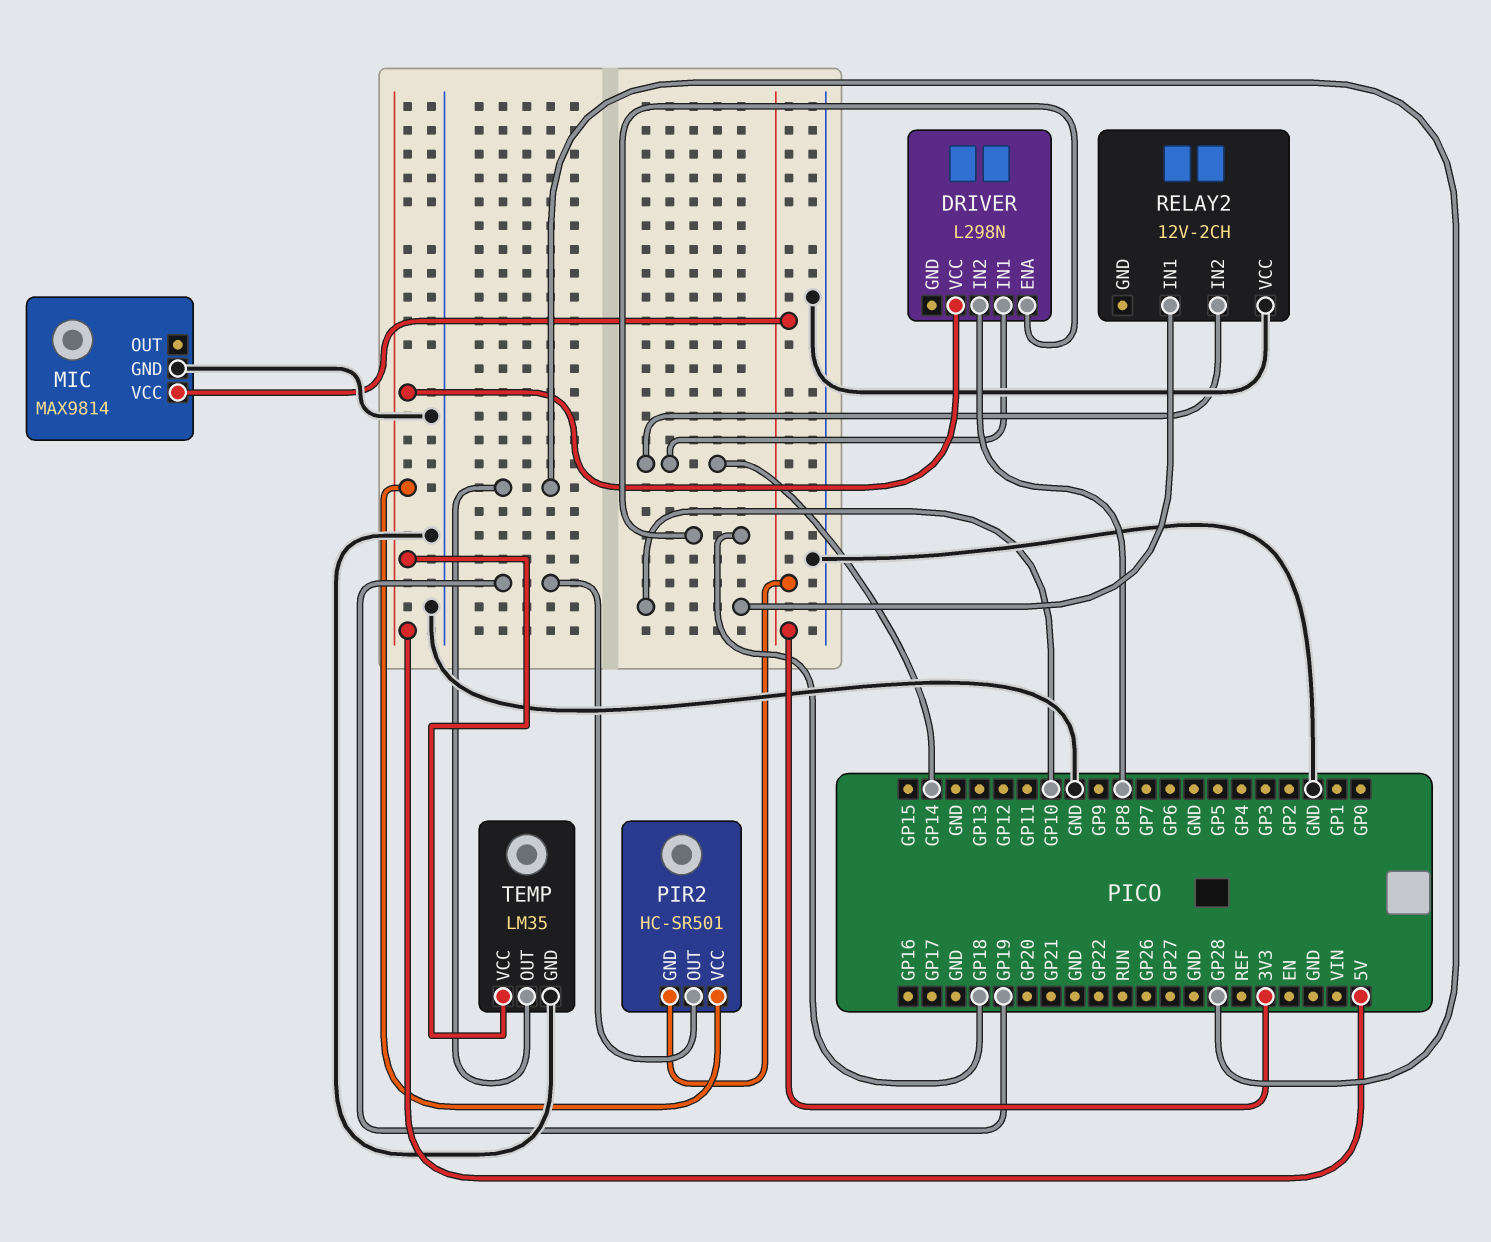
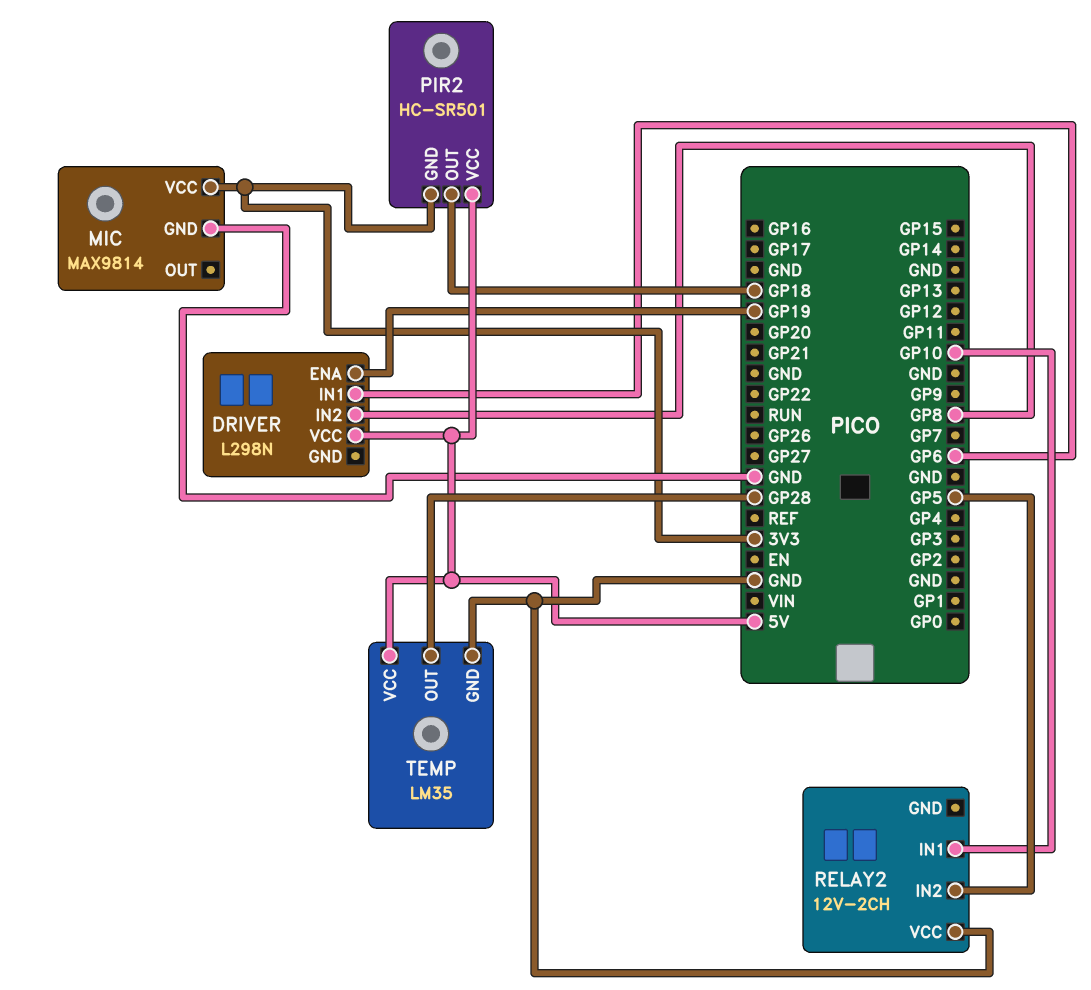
DRIVER pin ENA: GP18 -> GP19
DRIVER pin IN1: GP14 -> GP6
PIR2 pin OUT: GP19 -> GP18
RELAY2 pin IN2: GP14 -> GP5

